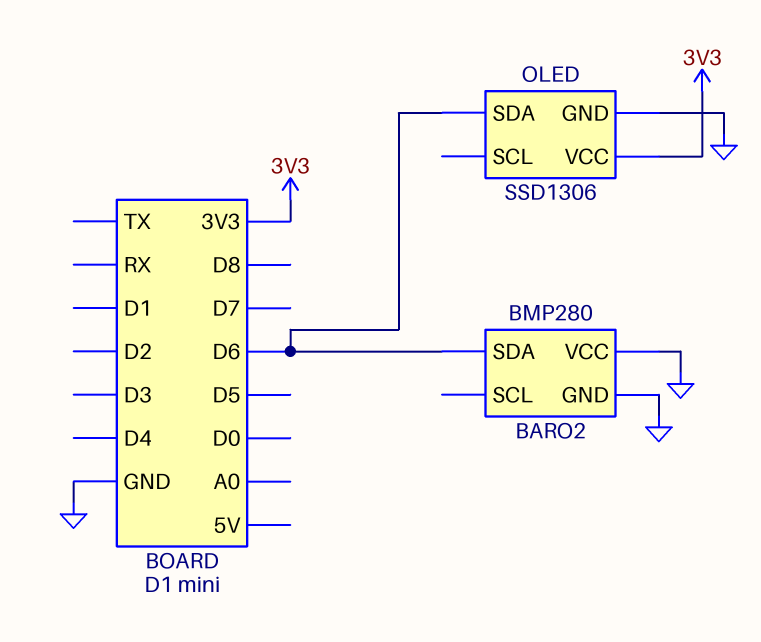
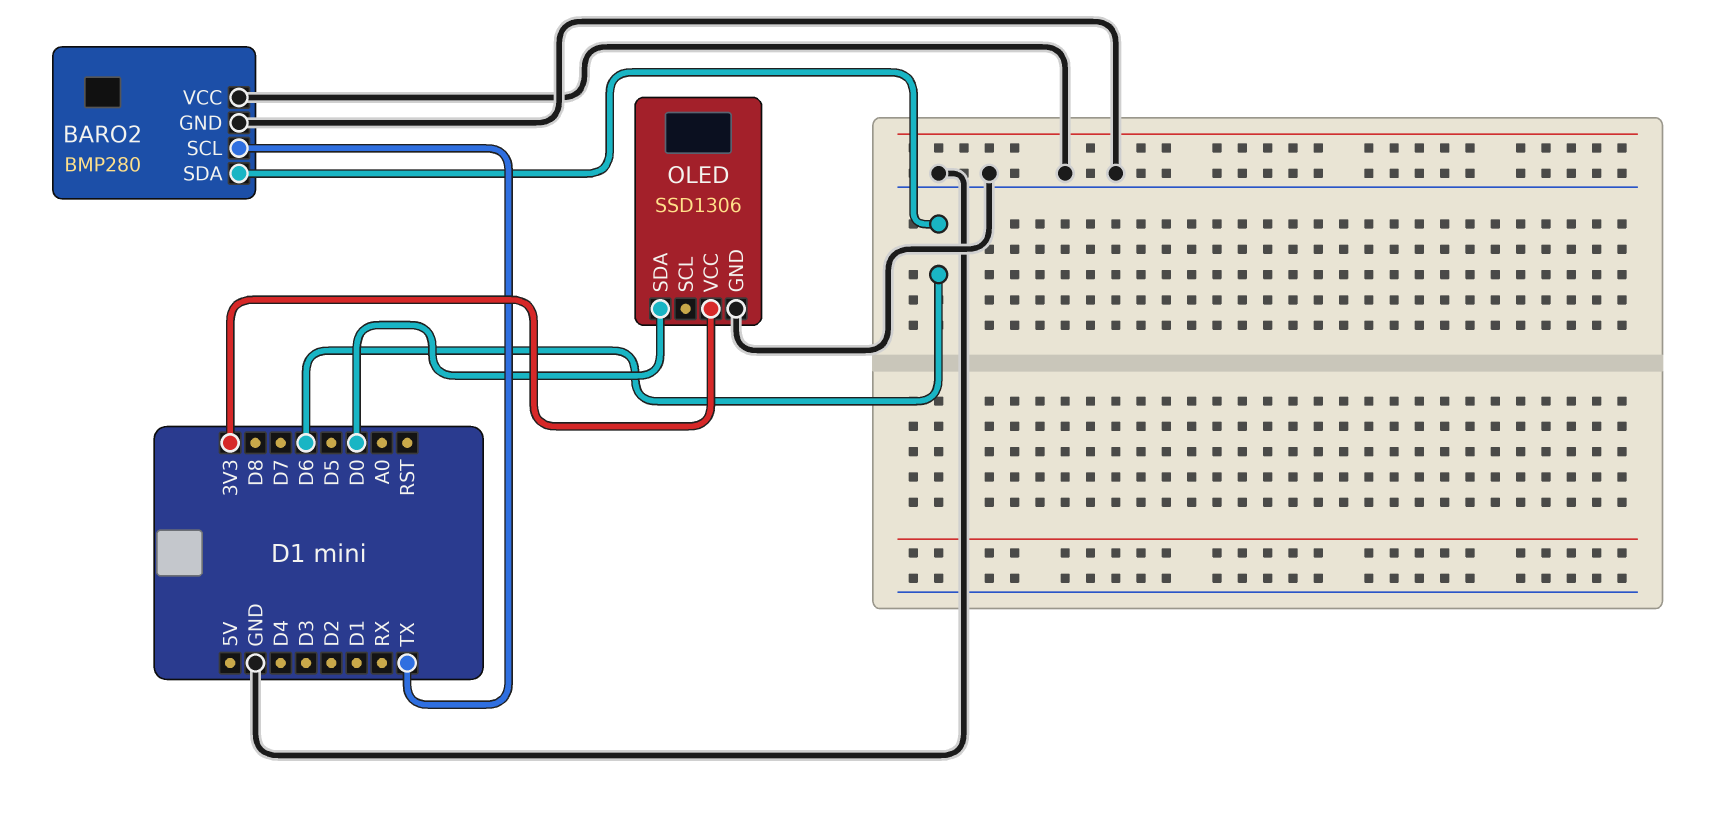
BARO2 pin SCL: none -> TX
OLED pin SDA: D6 -> D0

